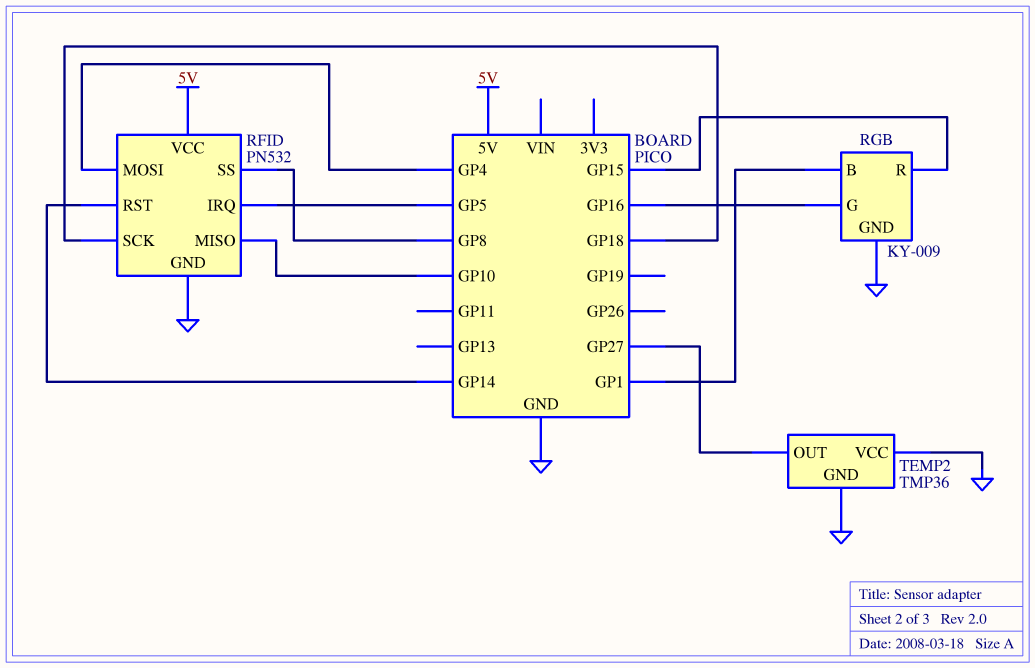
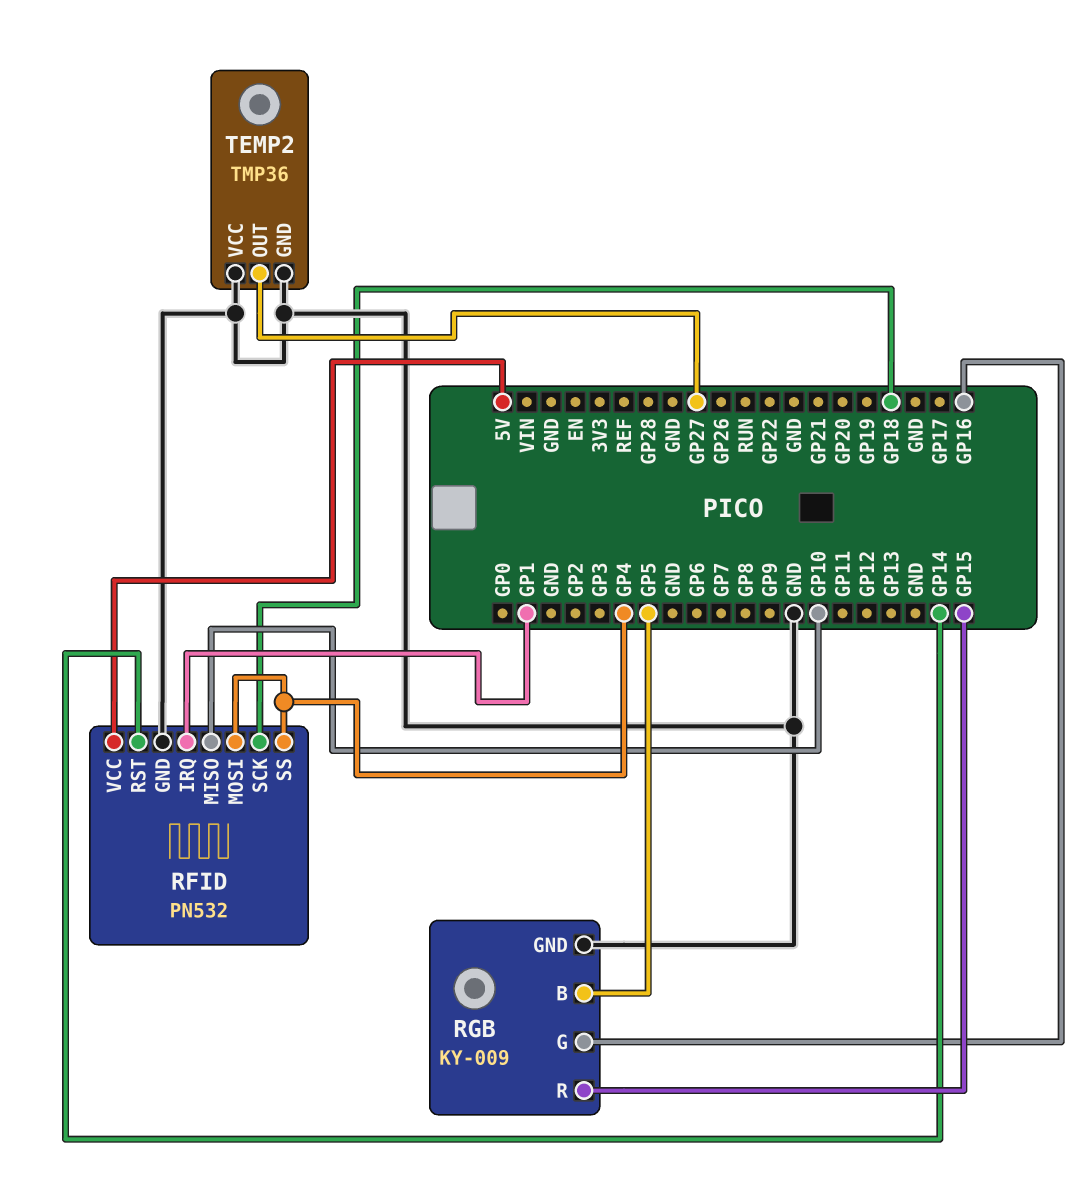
RFID pin IRQ: GP5 -> GP1
RFID pin SS: GP8 -> GP4
RGB pin B: GP1 -> GP5

